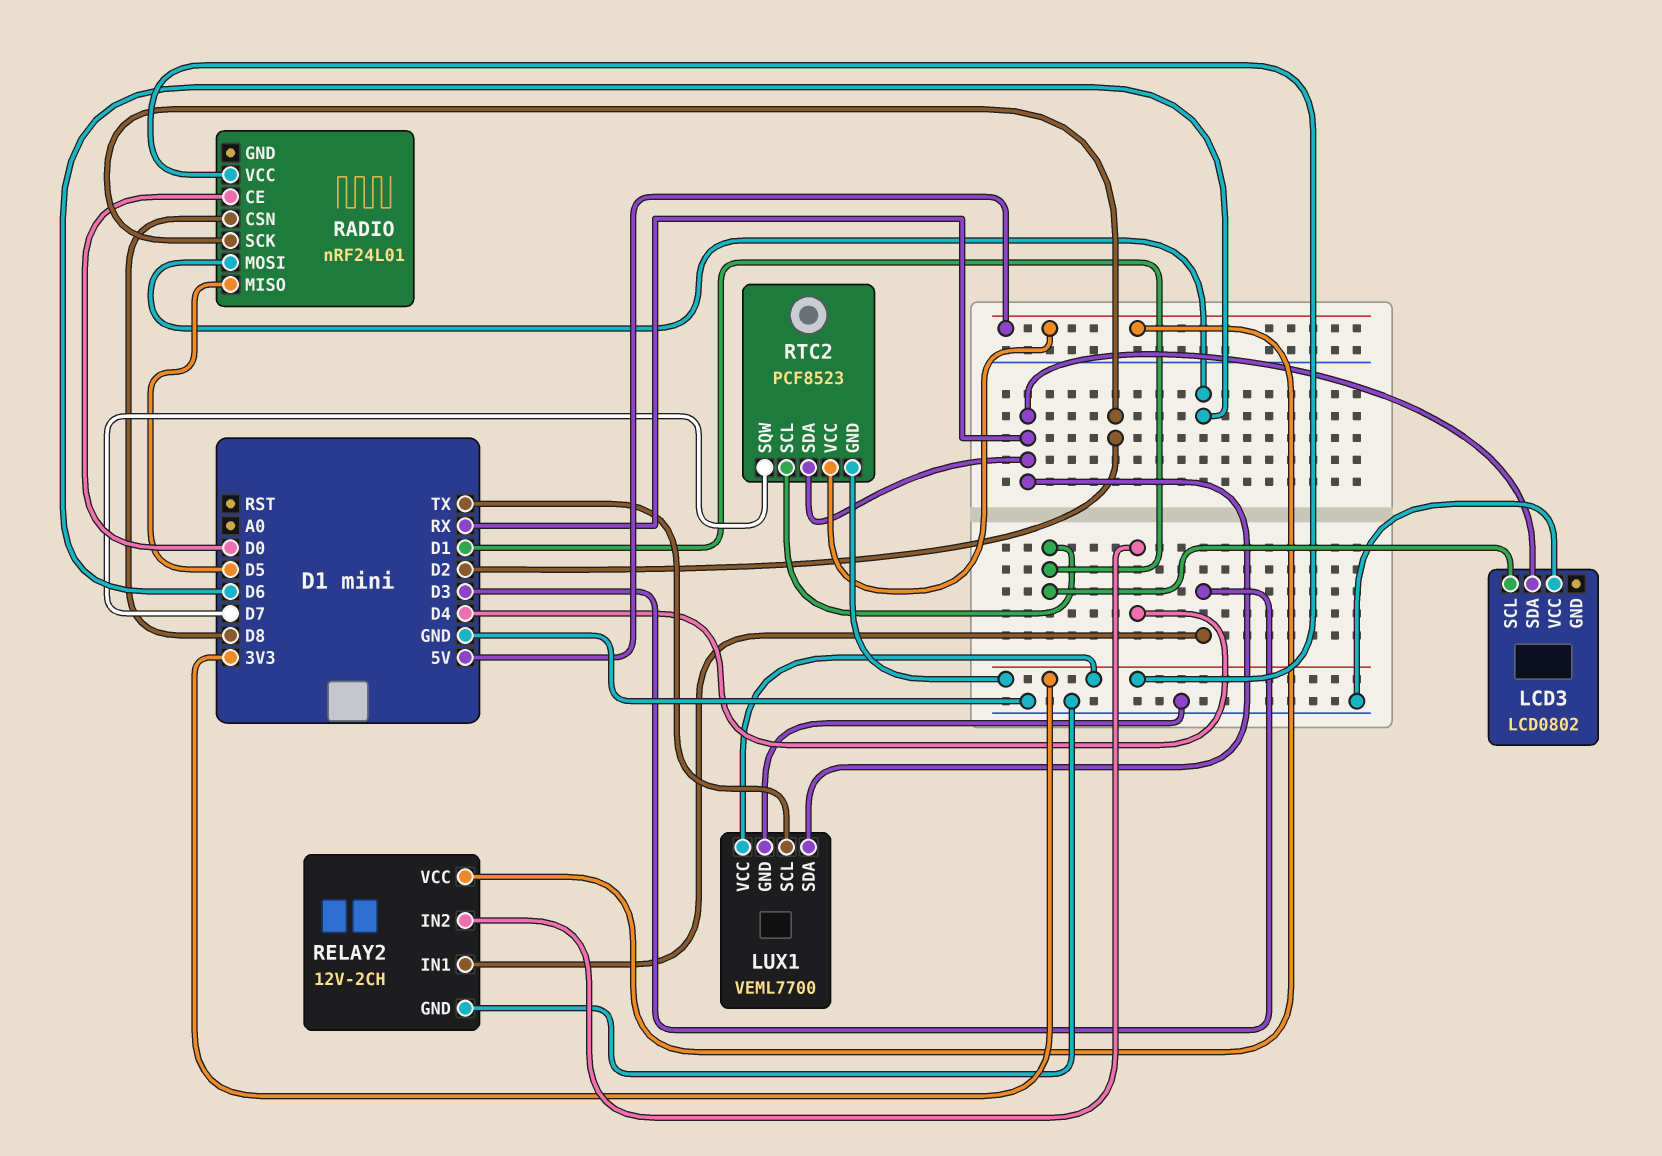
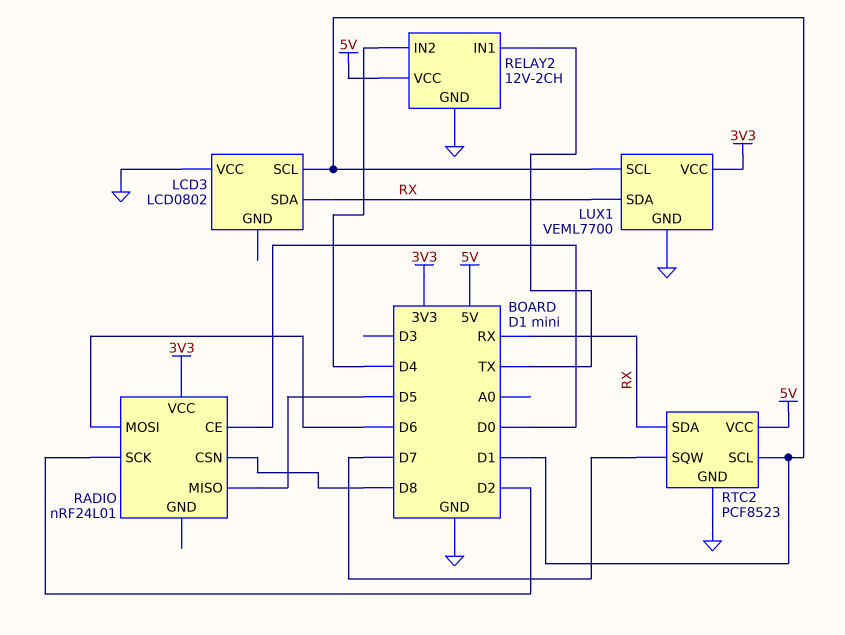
LUX1 pin SCL: TX -> D1
RELAY2 pin IN1: D3 -> TX
RTC2 pin GND: 3V3 -> GND

